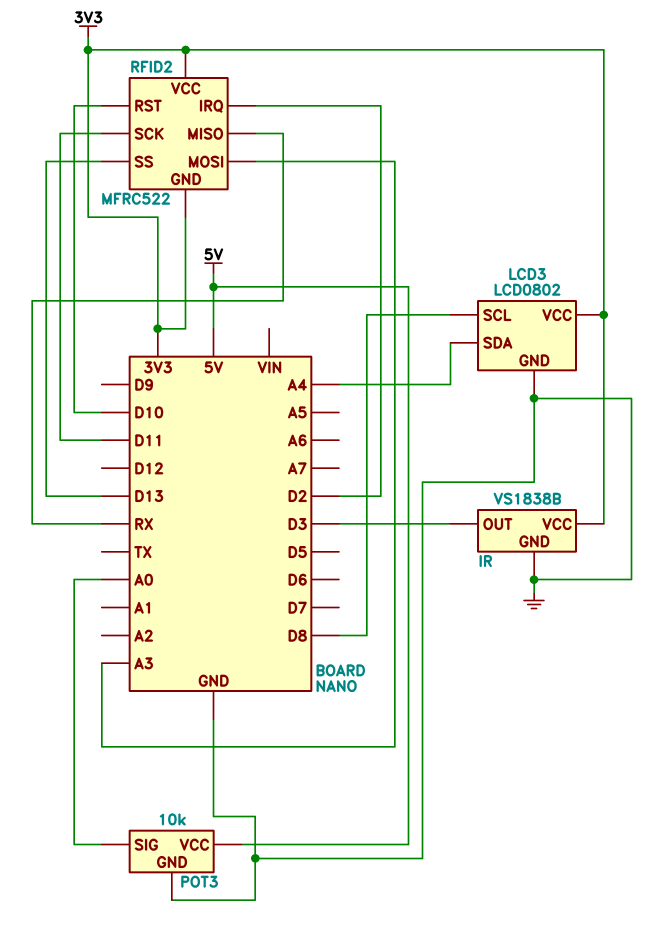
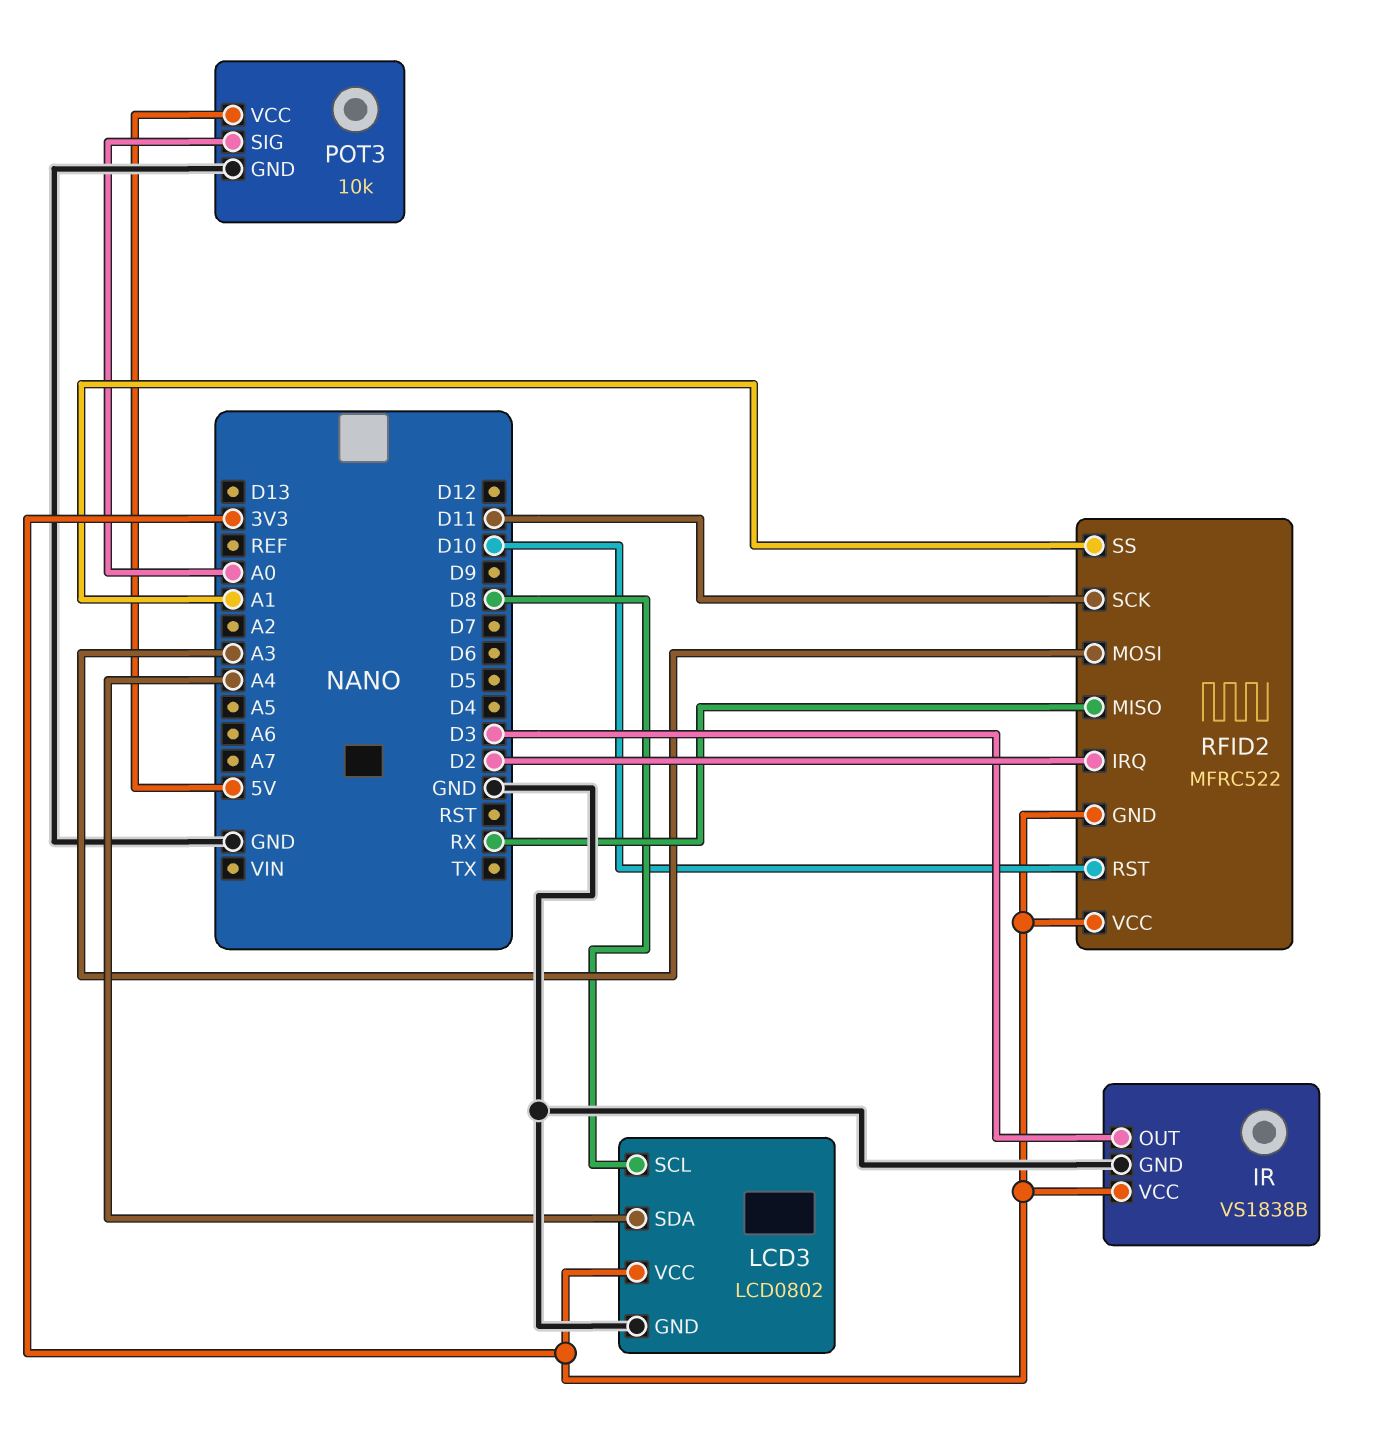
RFID2 pin SS: D13 -> A1

